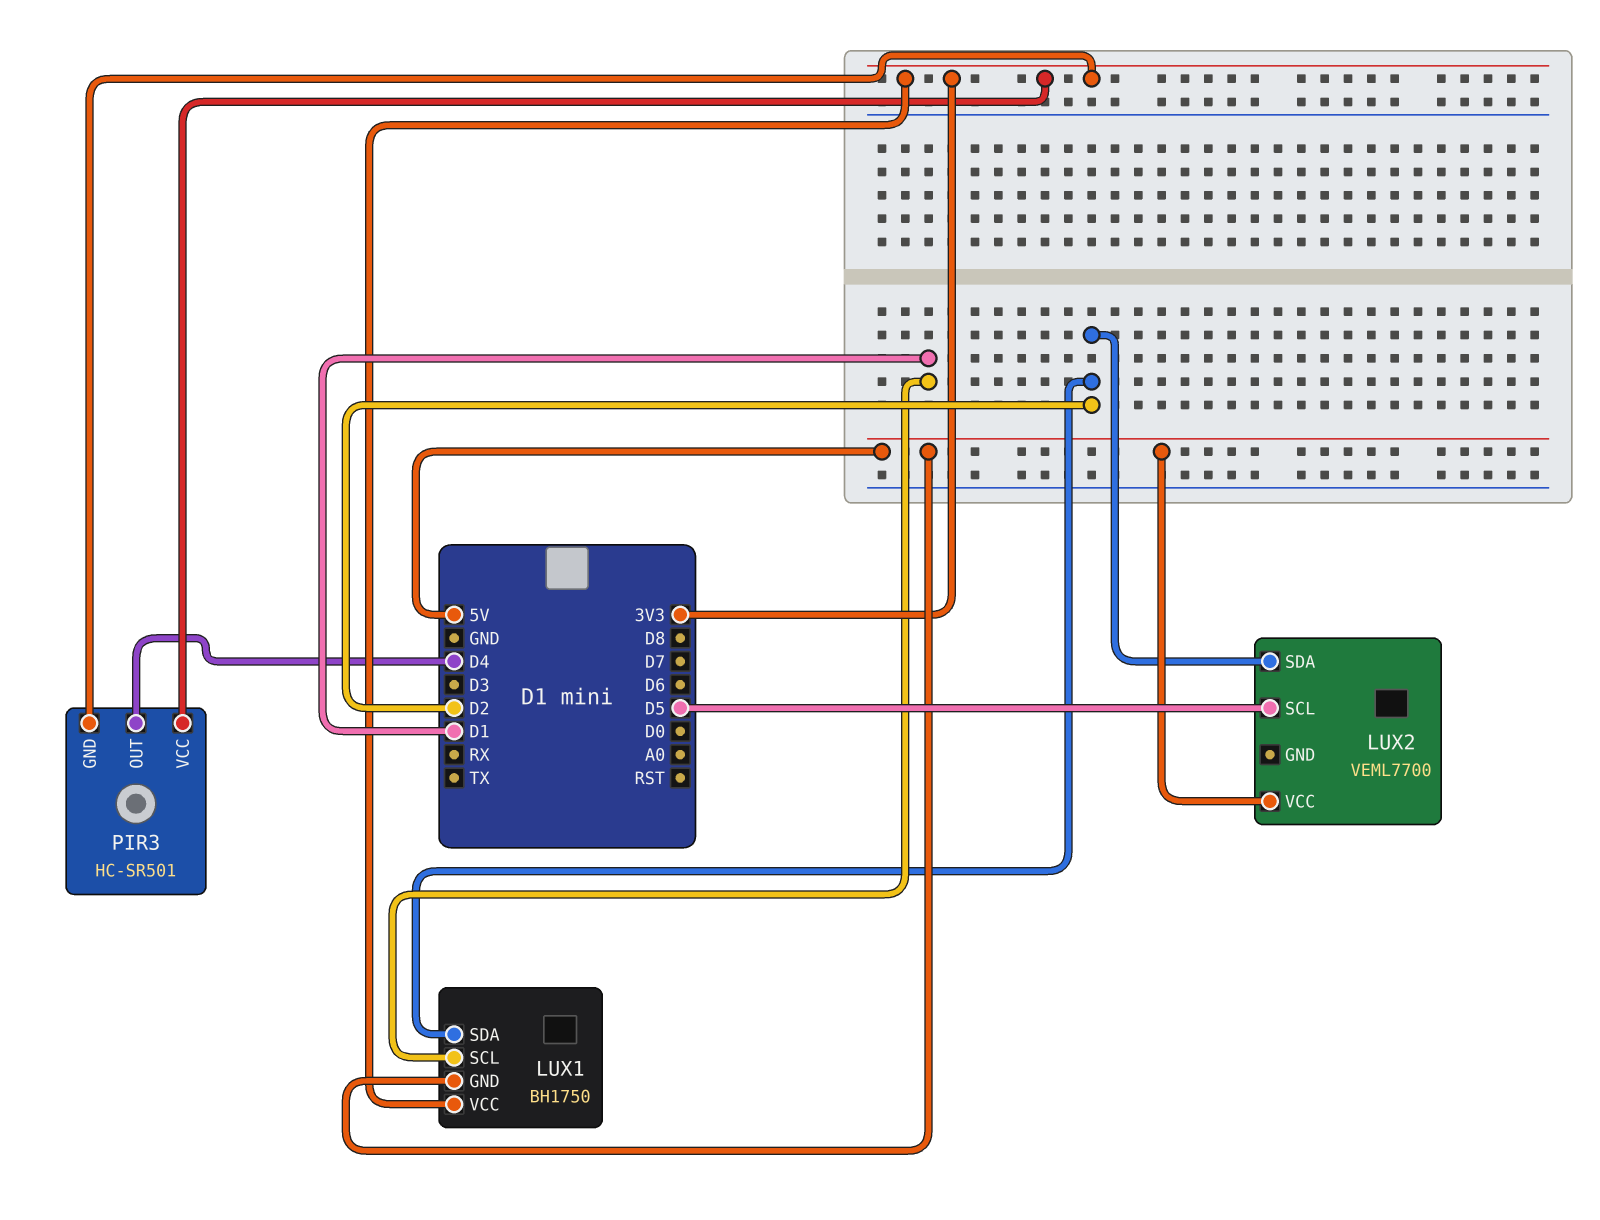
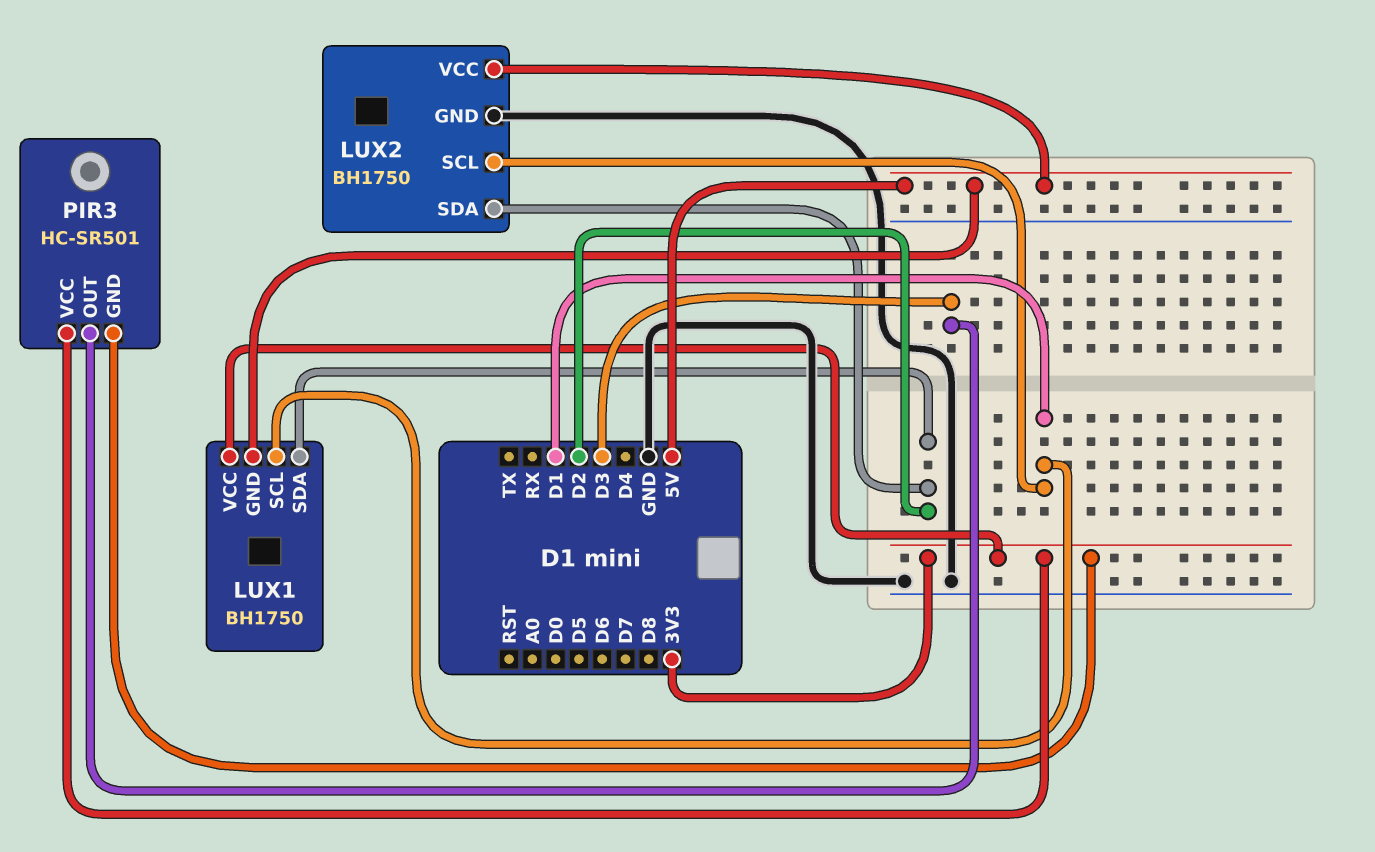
LUX2: VEML7700 -> BH1750
LUX2 pin GND: none -> GND
LUX2 pin SCL: D5 -> D1
PIR3 pin OUT: D4 -> D3

